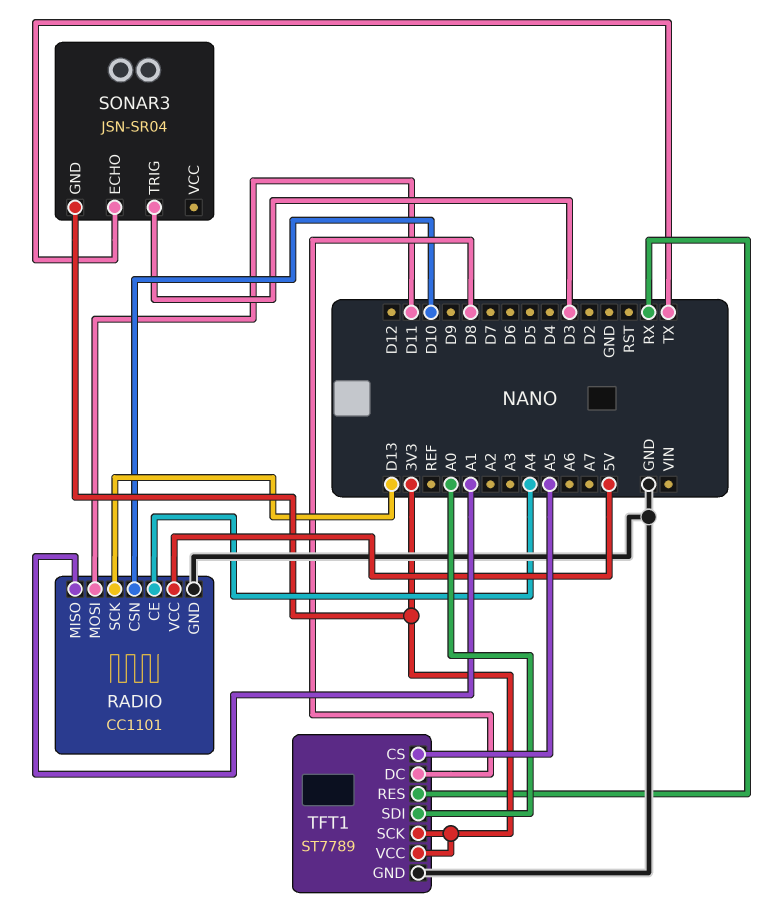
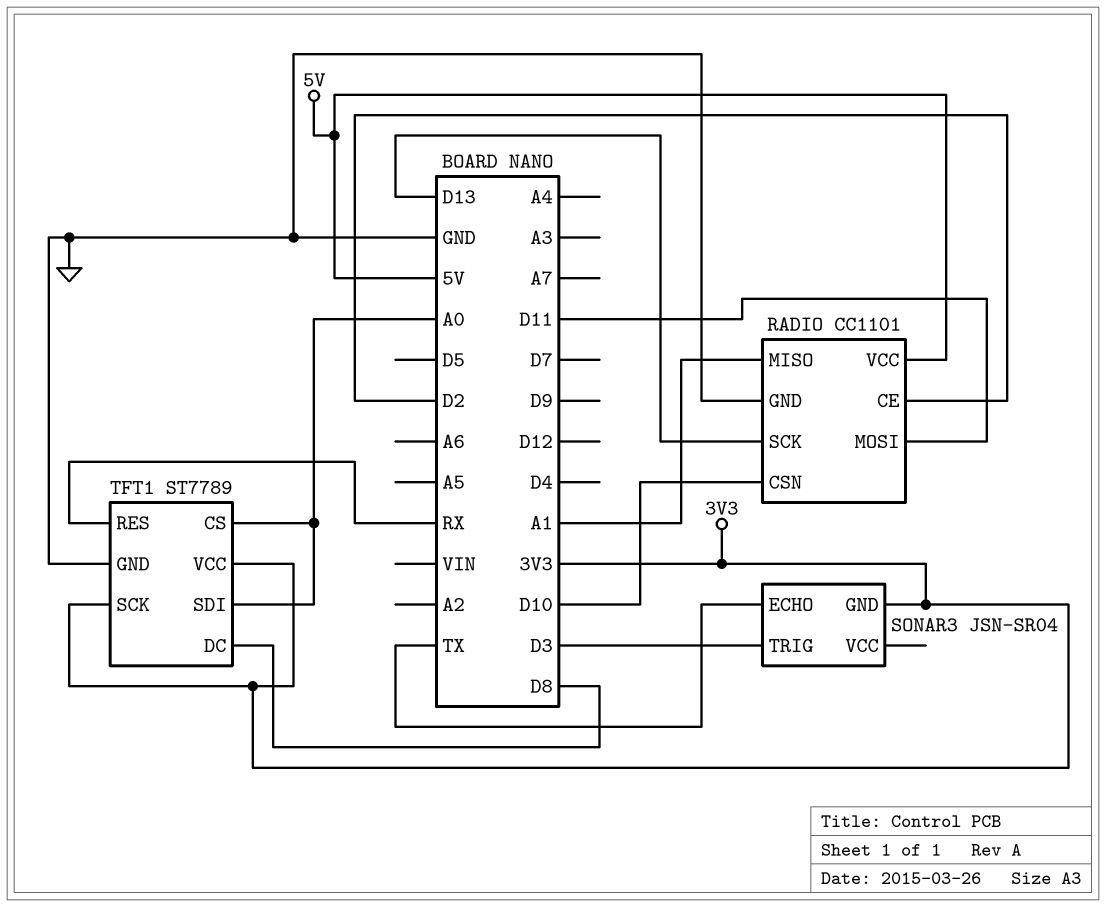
RADIO pin CE: A4 -> D2
TFT1 pin CS: A5 -> A0

